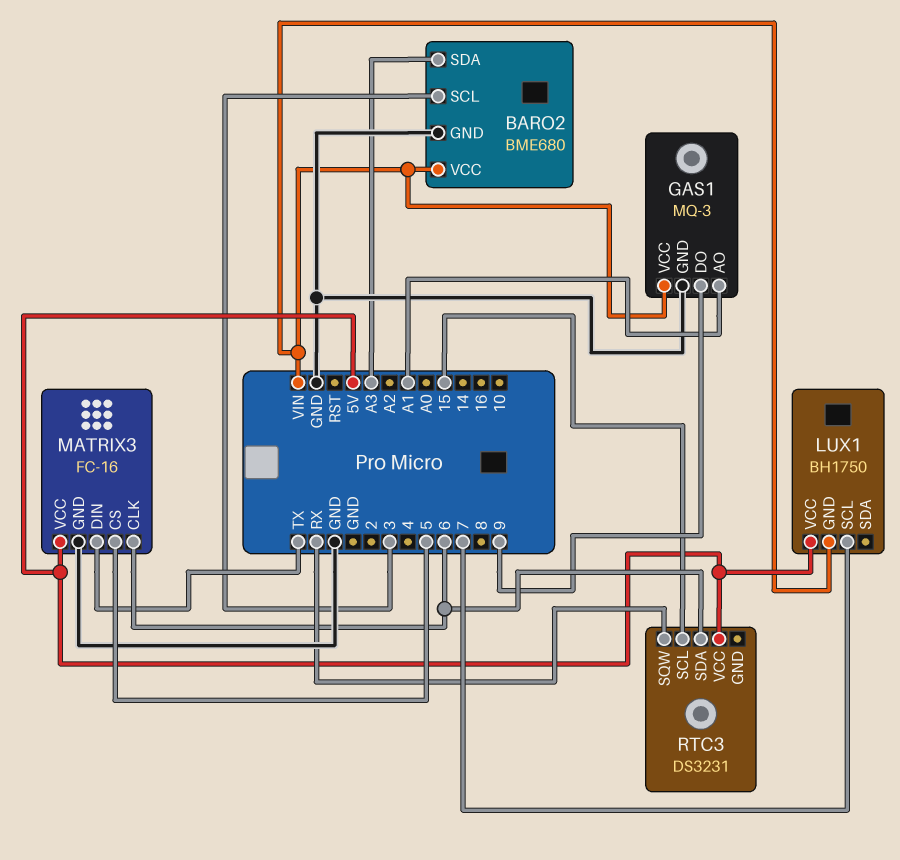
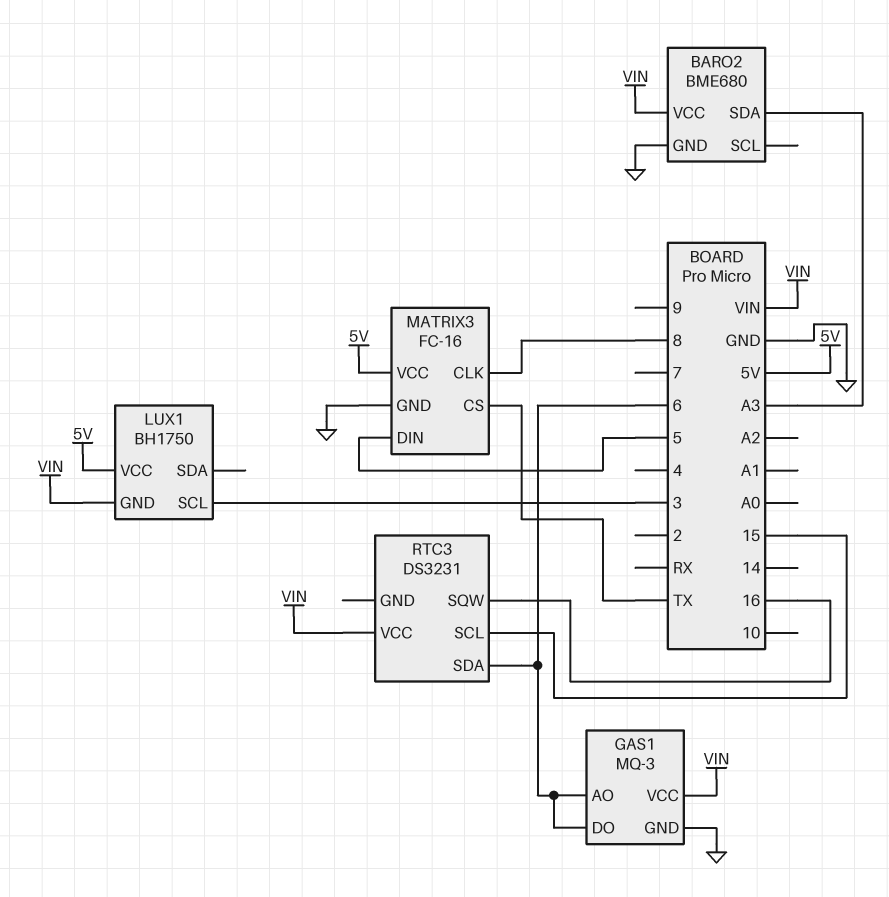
BARO2 pin SCL: 3 -> none
GAS1 pin AO: A1 -> 6
GAS1 pin DO: 9 -> 6
LUX1 pin SCL: 7 -> 3
MATRIX3 pin CLK: 6 -> 8
MATRIX3 pin CS: 5 -> TX
MATRIX3 pin DIN: TX -> 5
RTC3 pin SQW: RX -> 16
RTC3 pin VCC: 5V -> VIN

